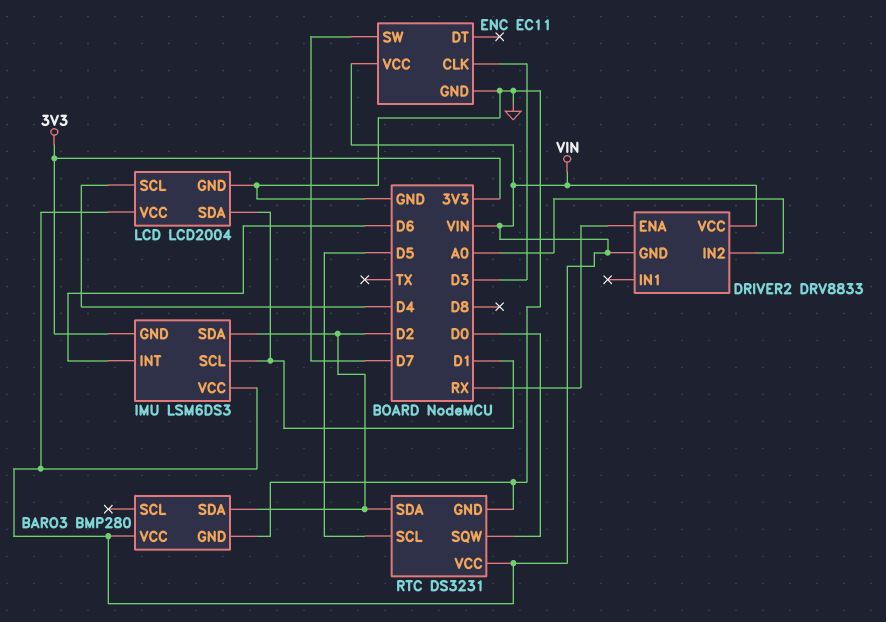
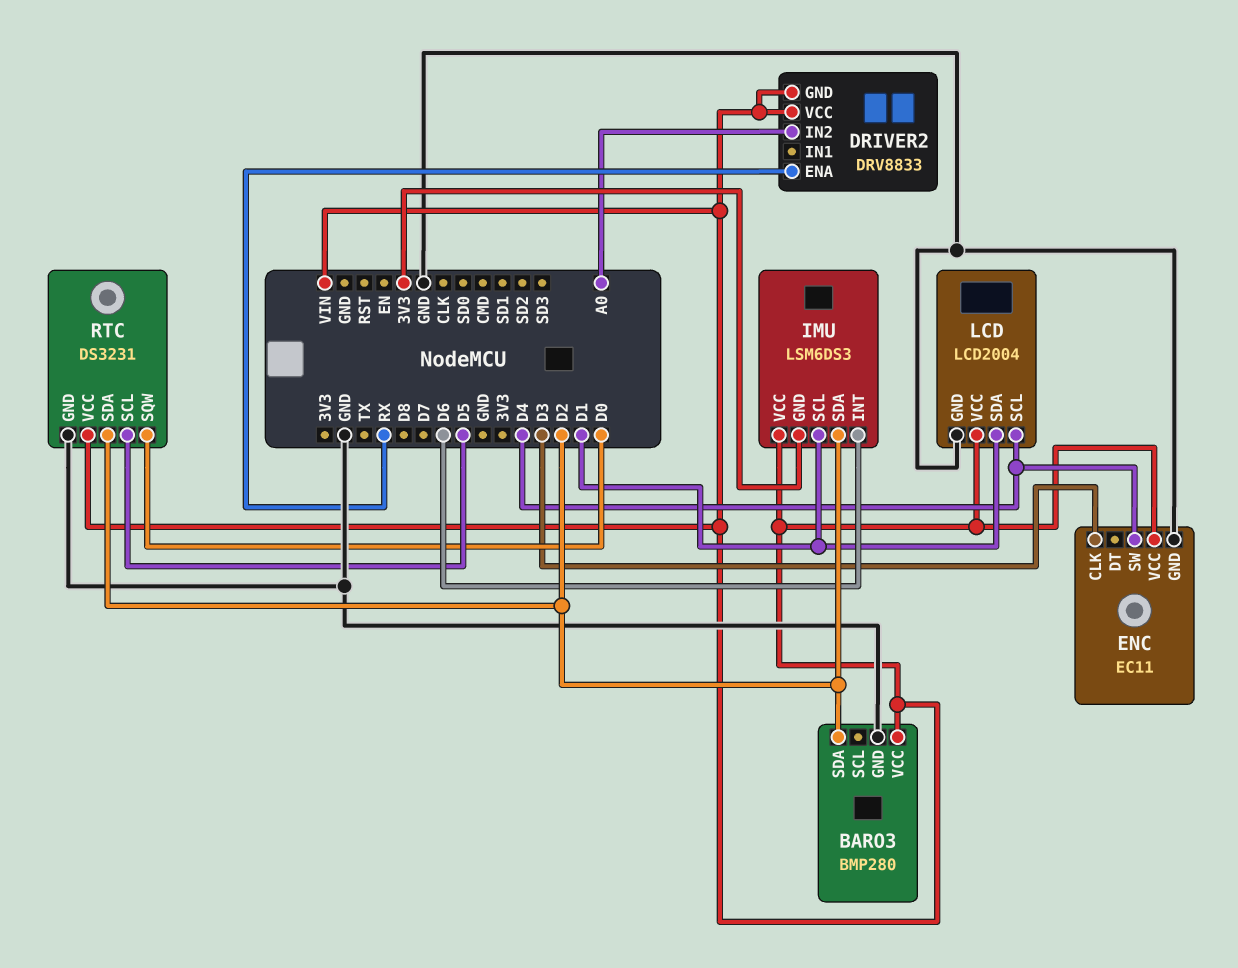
ENC pin SW: D7 -> D4

